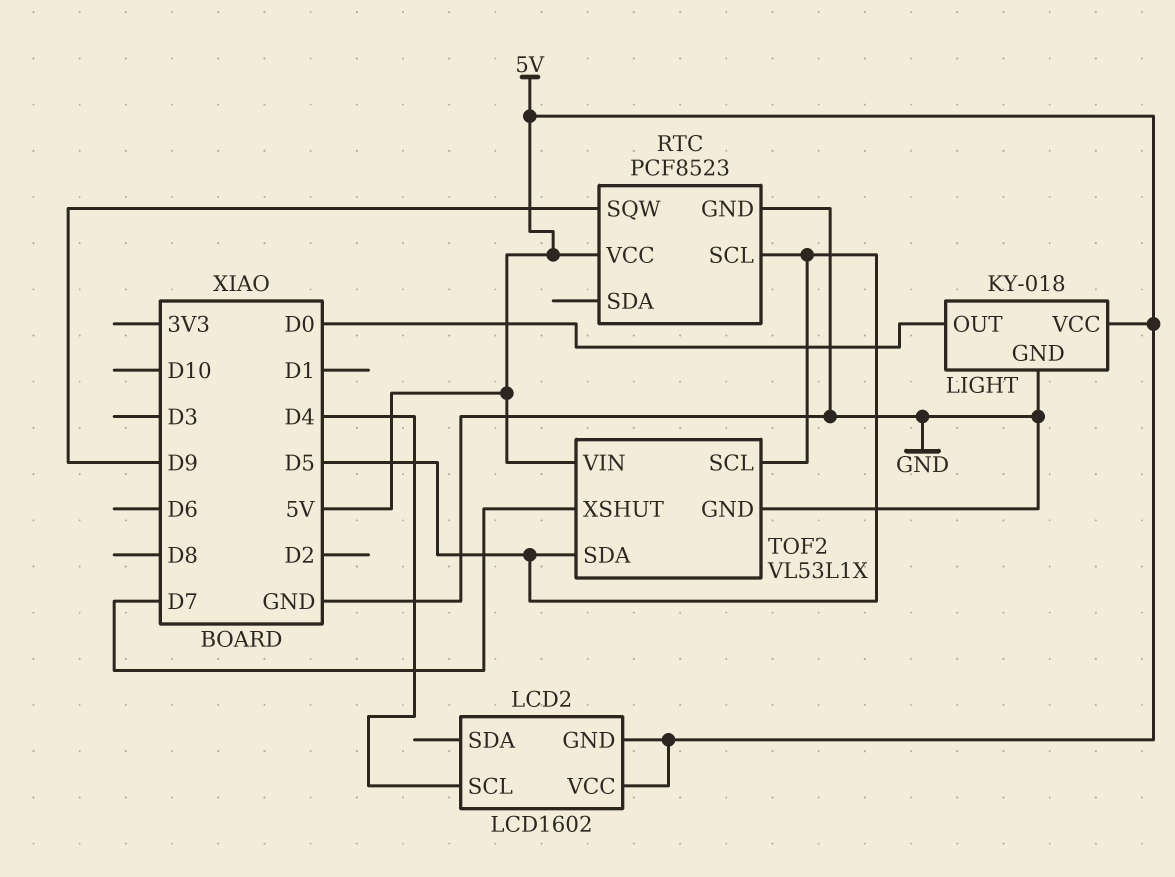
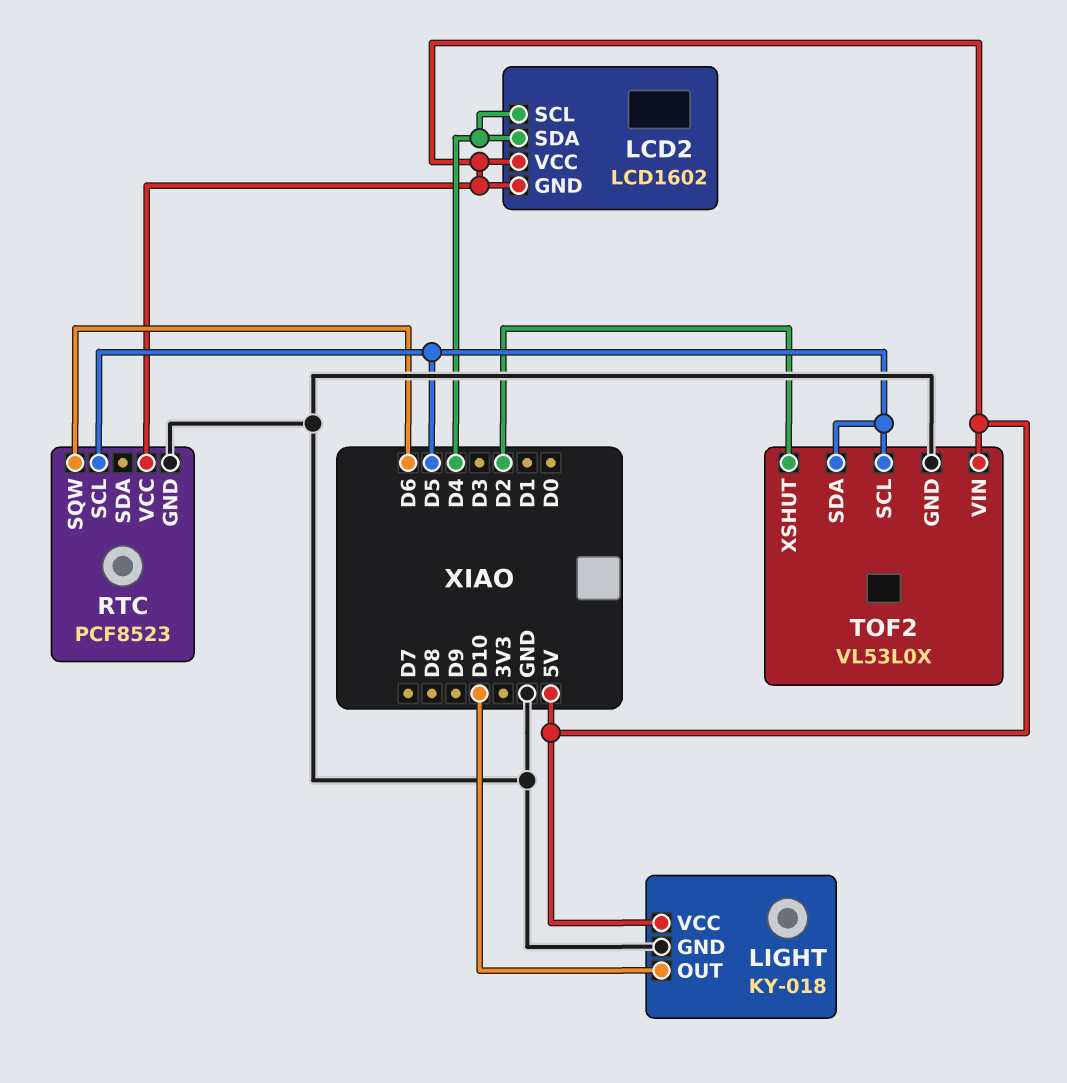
LCD2 pin SDA: none -> D4
LIGHT pin OUT: D0 -> D10
RTC pin SQW: D9 -> D6
TOF2: VL53L1X -> VL53L0X
TOF2 pin XSHUT: D7 -> D2

